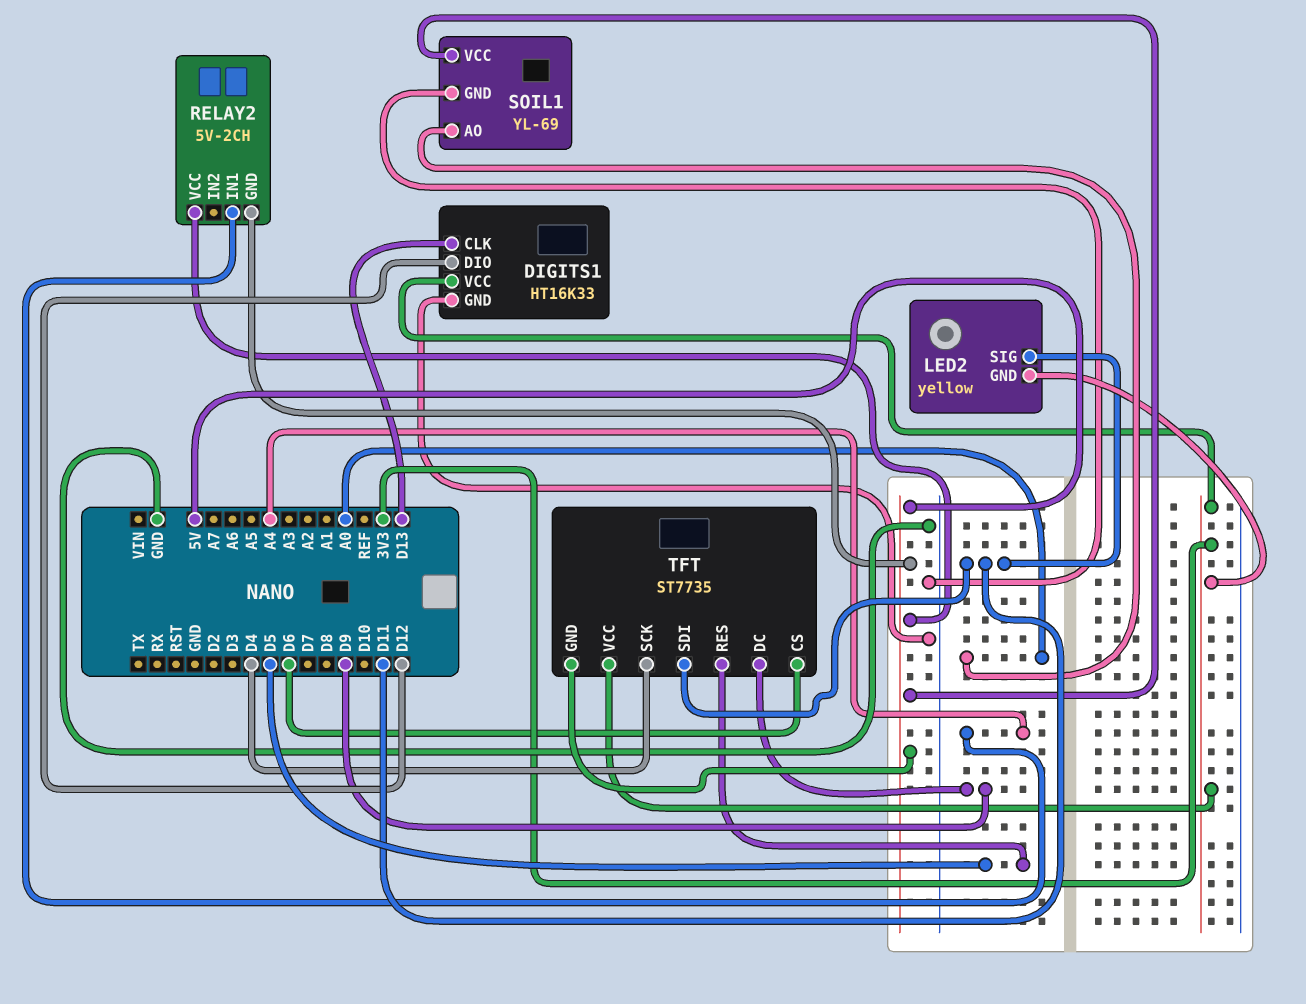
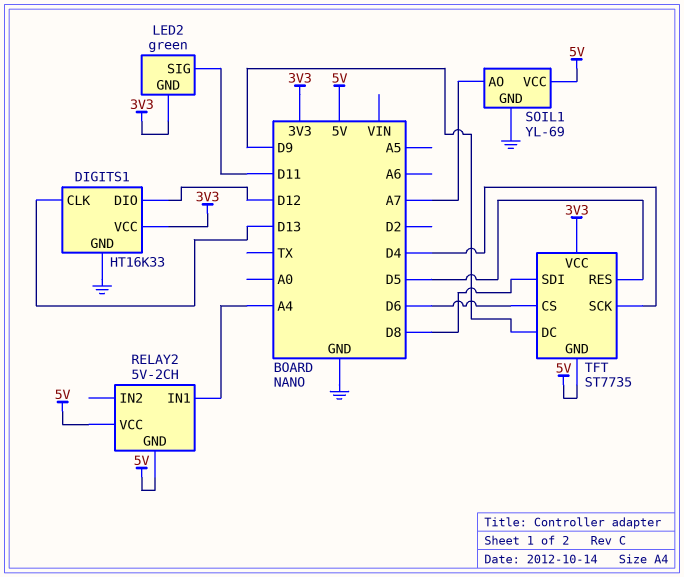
LED2: yellow -> green
SOIL1 pin AO: A0 -> A7
TFT pin SDI: D11 -> D8

